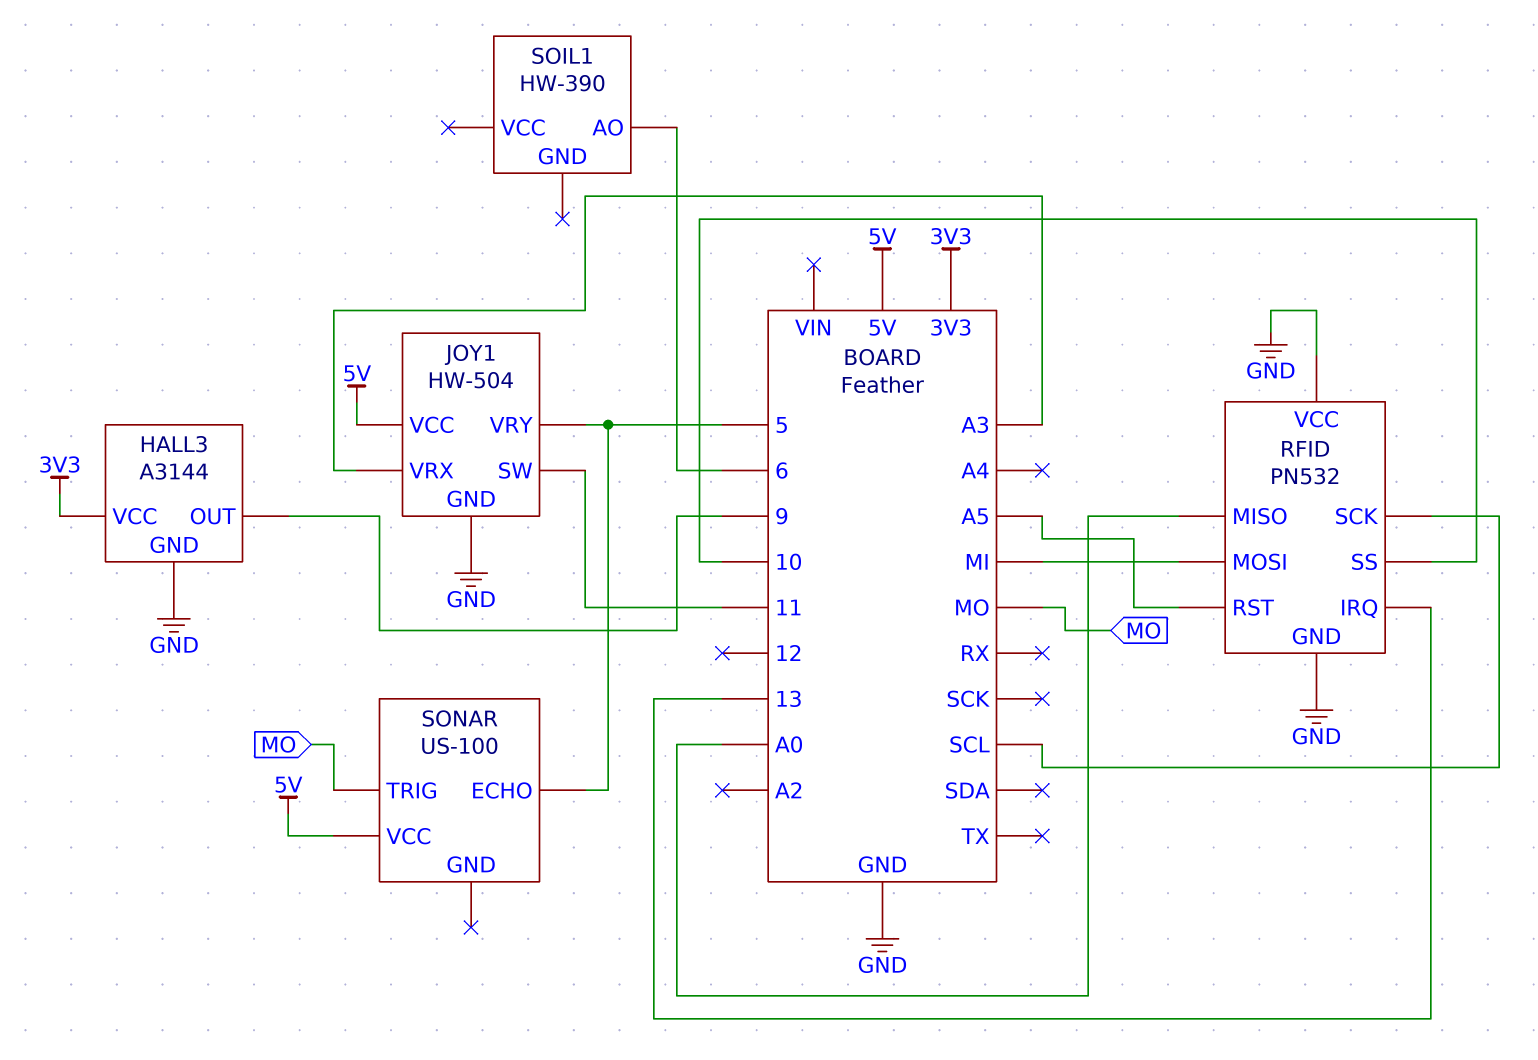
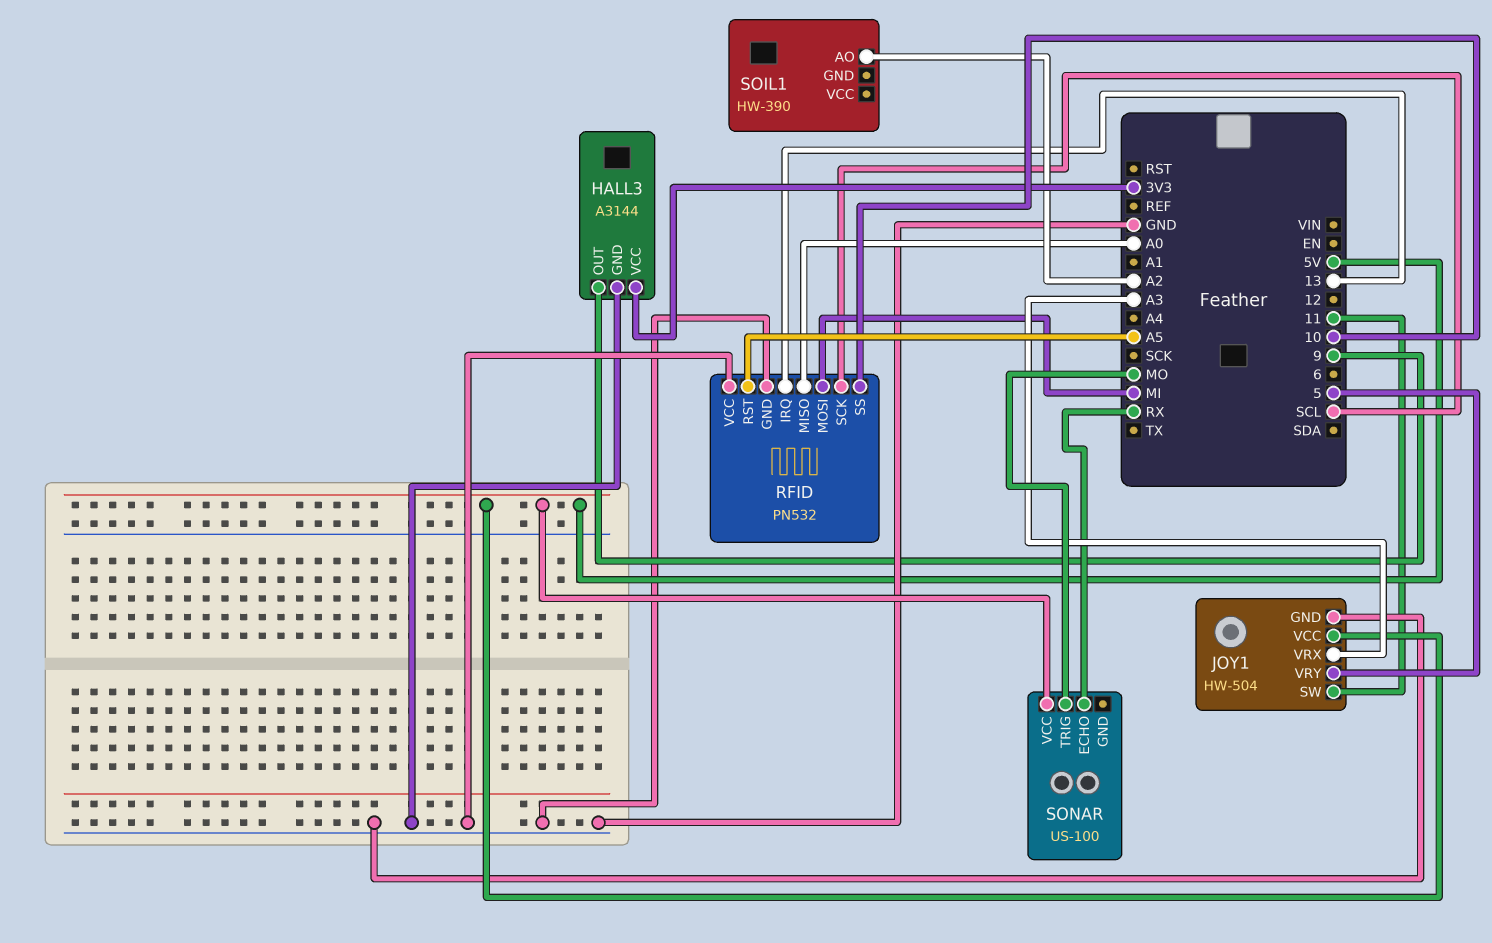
SOIL1 pin AO: 6 -> A2
SONAR pin ECHO: 5 -> RX

